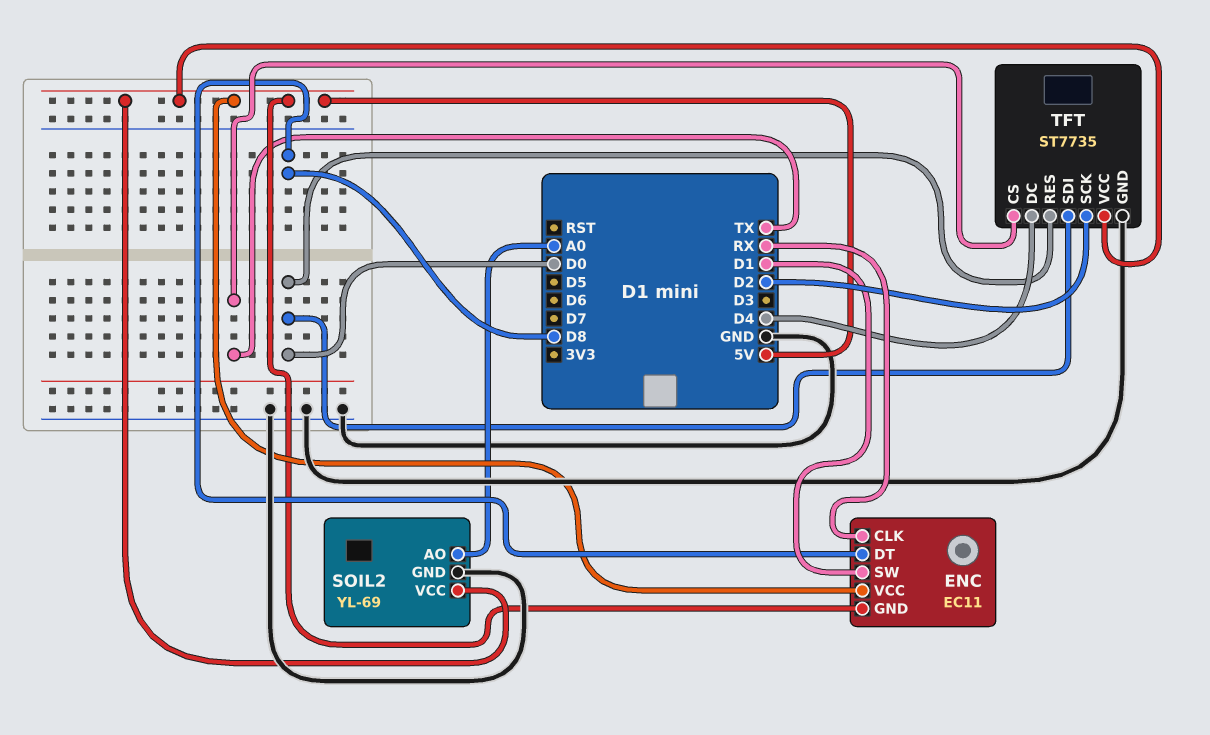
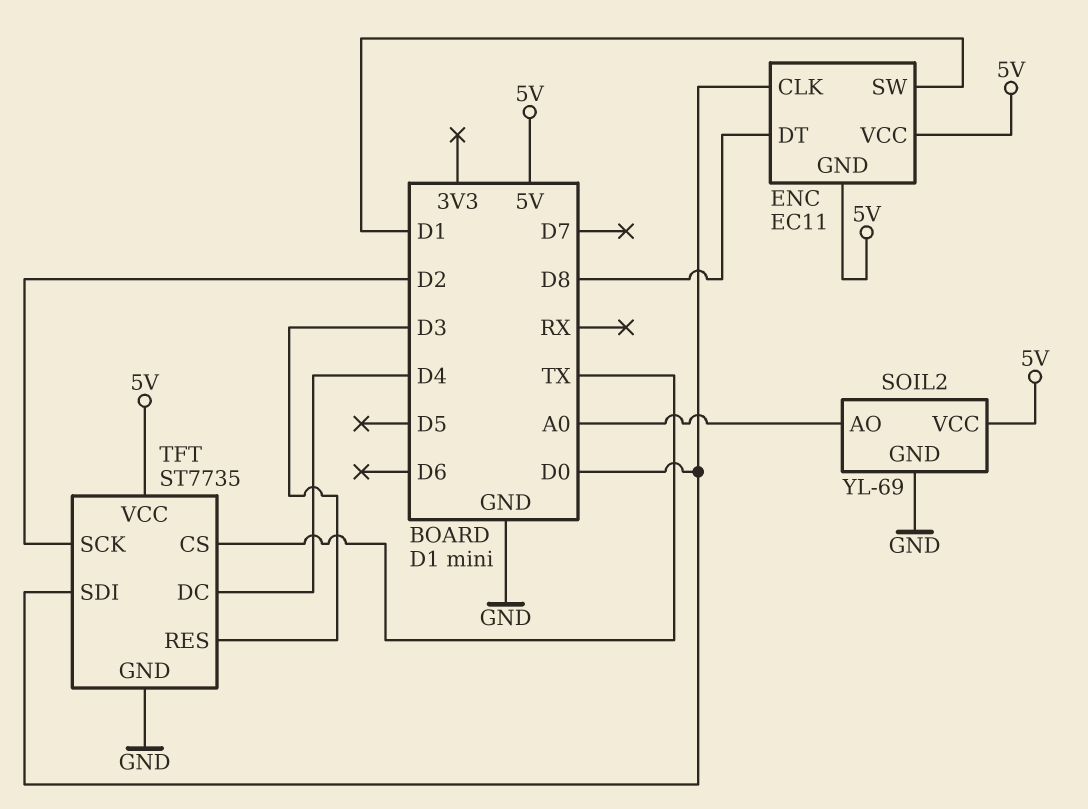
ENC pin CLK: RX -> D0
TFT pin RES: D0 -> D3

